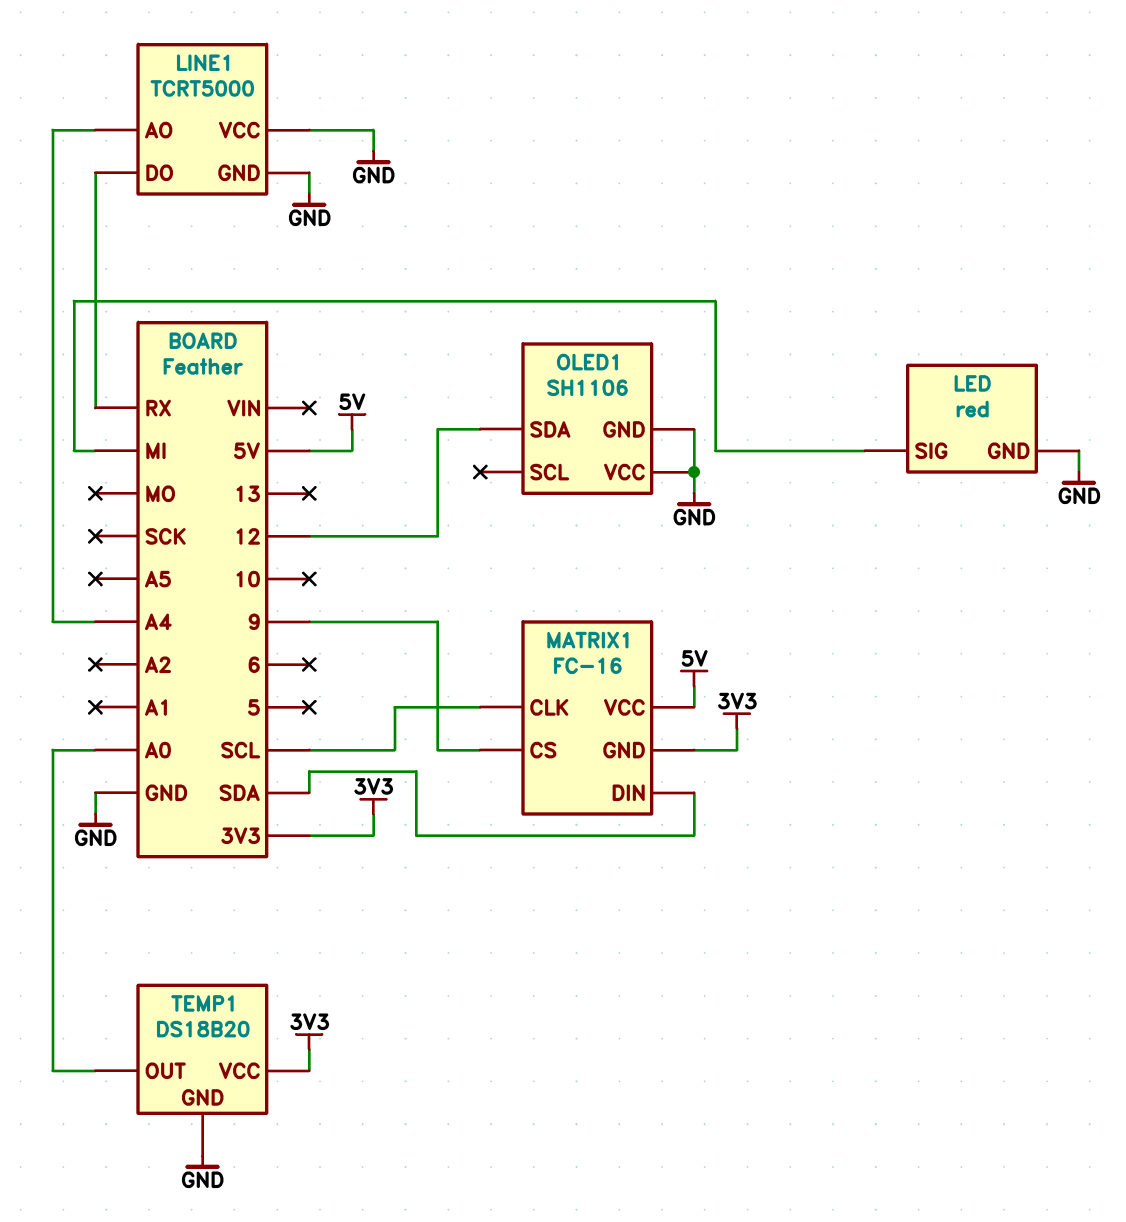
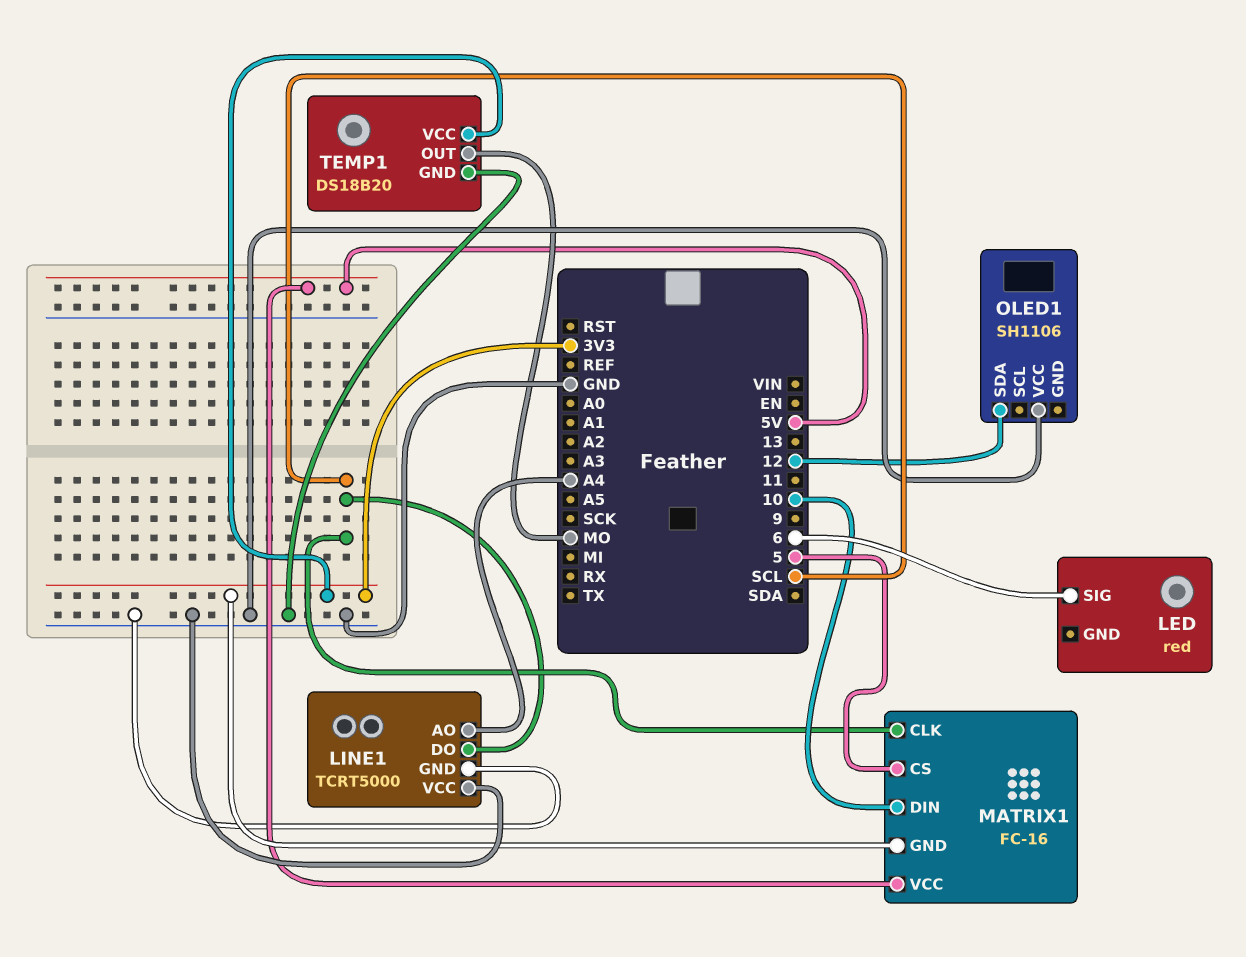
LED pin GND: GND -> none
LED pin SIG: MI -> 6
LINE1 pin DO: RX -> SCL
MATRIX1 pin CS: 9 -> 5
MATRIX1 pin DIN: SDA -> 10
OLED1 pin GND: GND -> none
TEMP1 pin OUT: A0 -> MO

